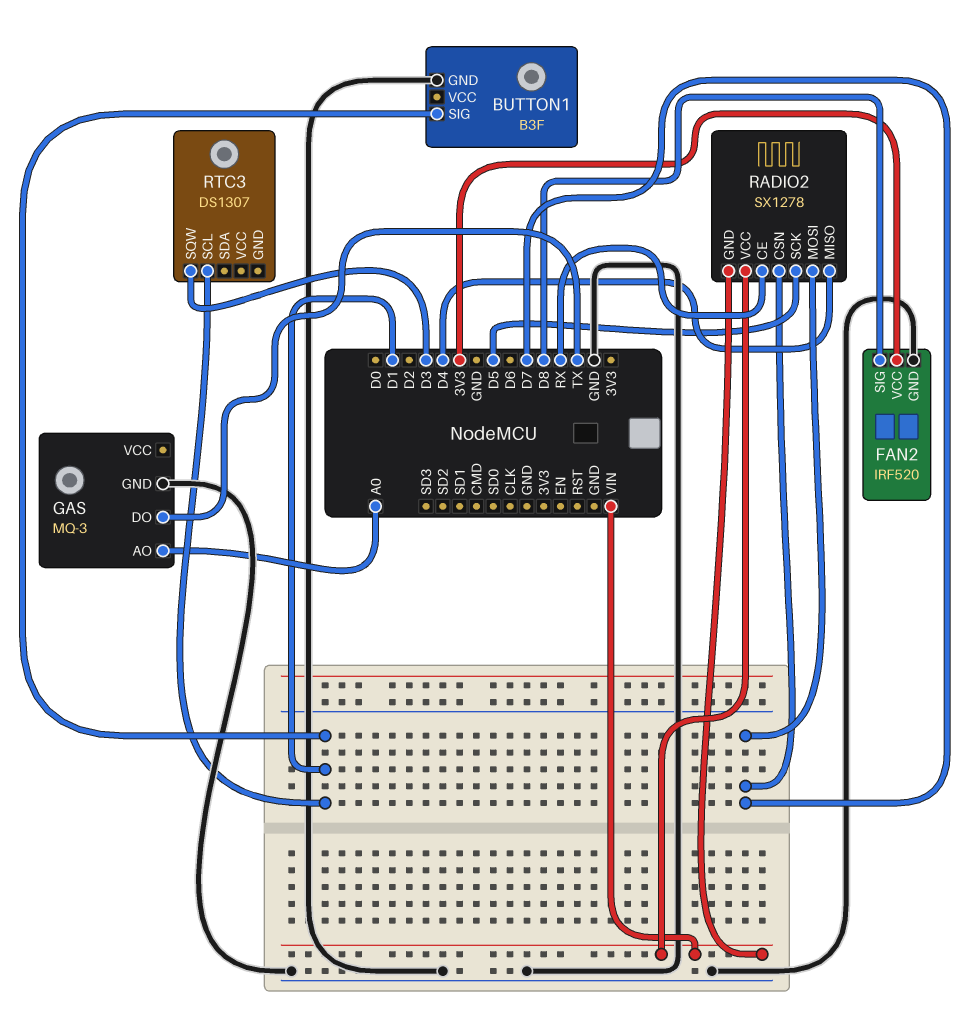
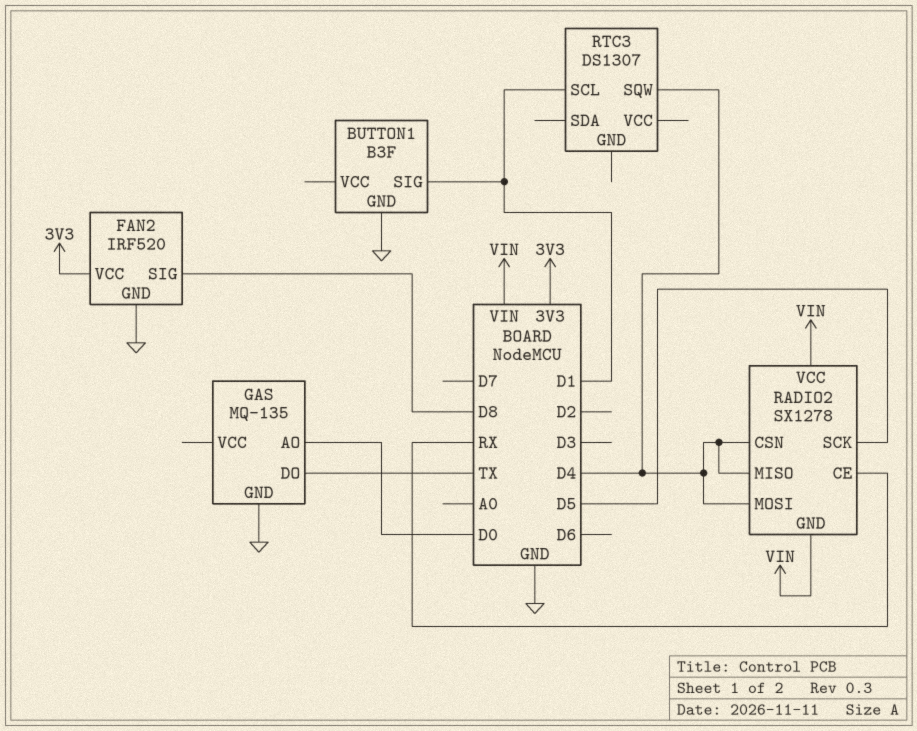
GAS: MQ-3 -> MQ-135
GAS pin AO: A0 -> D0
RADIO2 pin CSN: D7 -> D4
RADIO2 pin MOSI: D7 -> D4
RTC3 pin SQW: D3 -> D4

